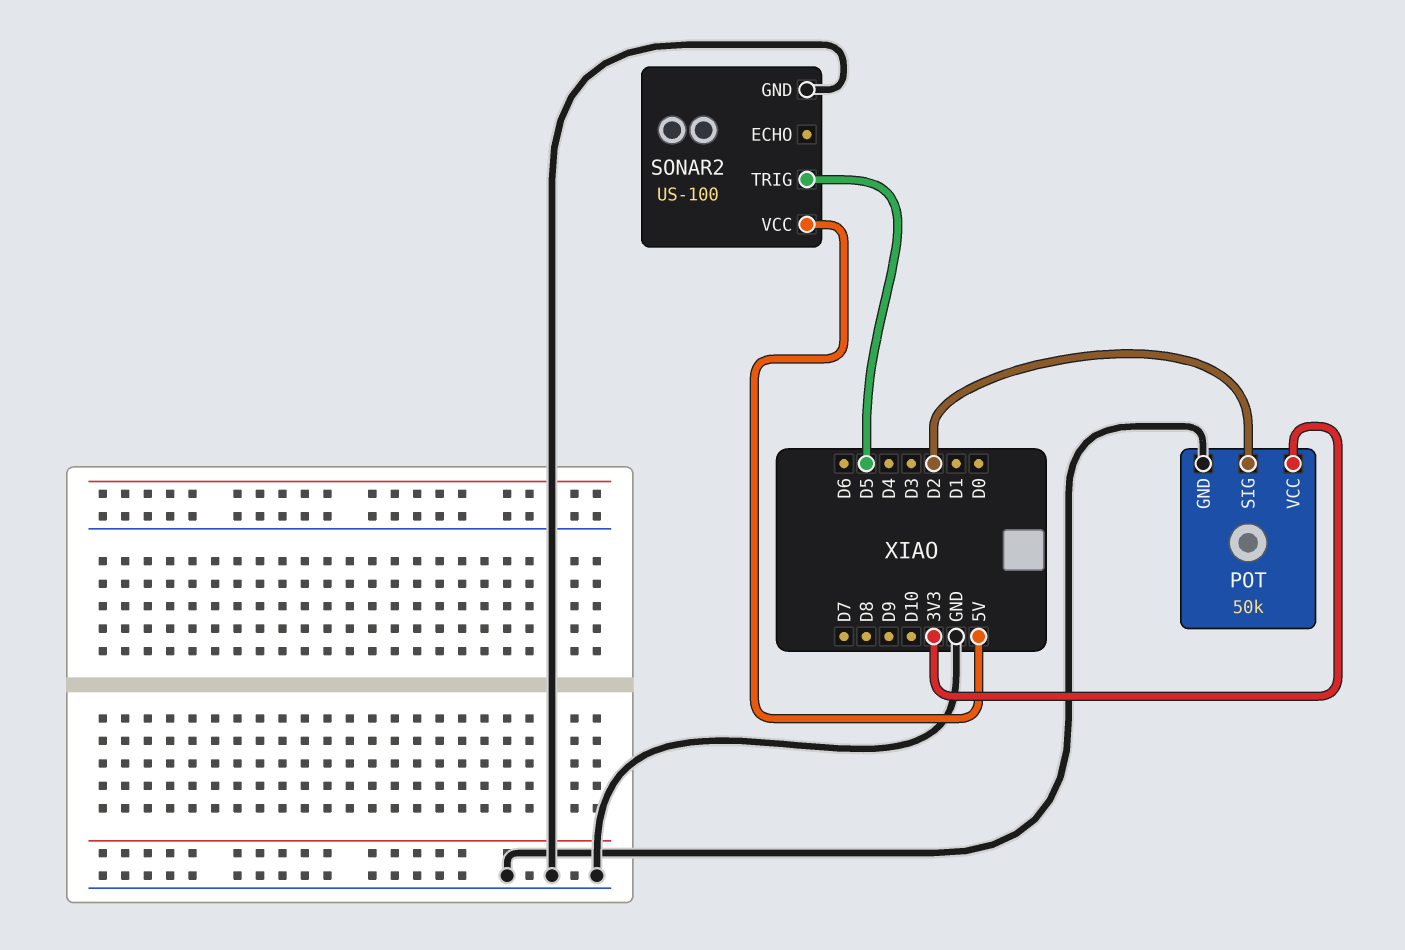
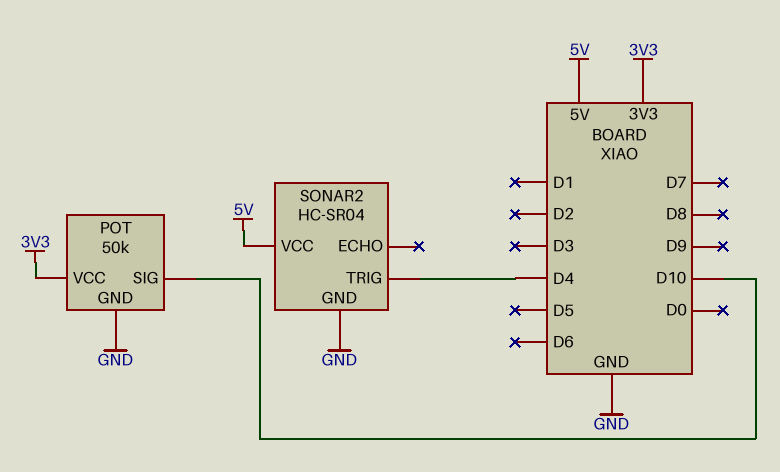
POT pin SIG: D2 -> D10
SONAR2: US-100 -> HC-SR04
SONAR2 pin TRIG: D5 -> D4

